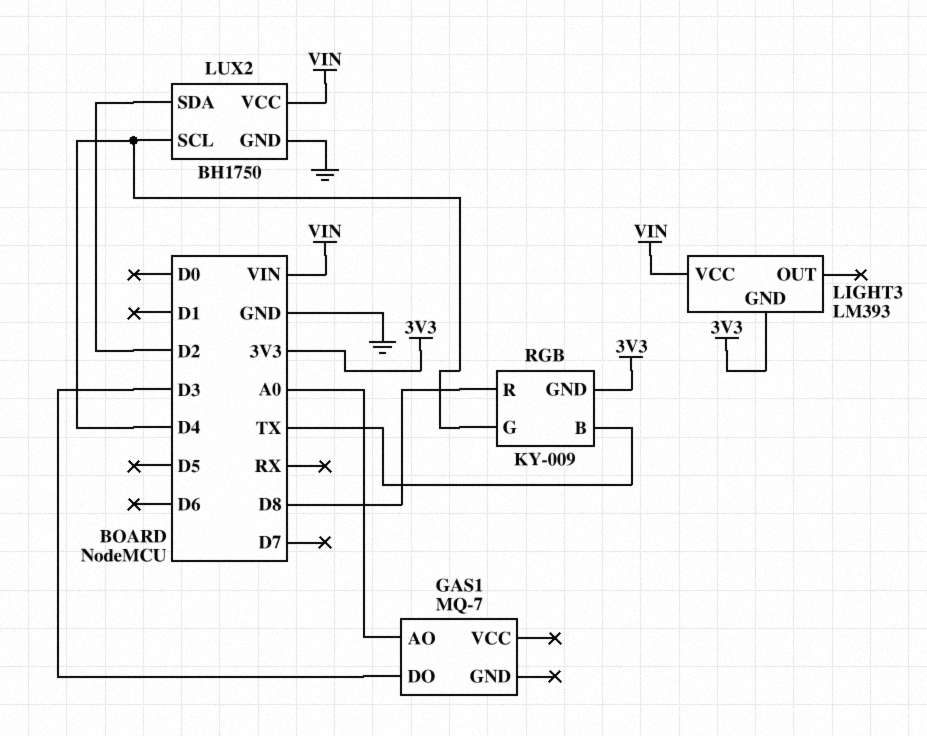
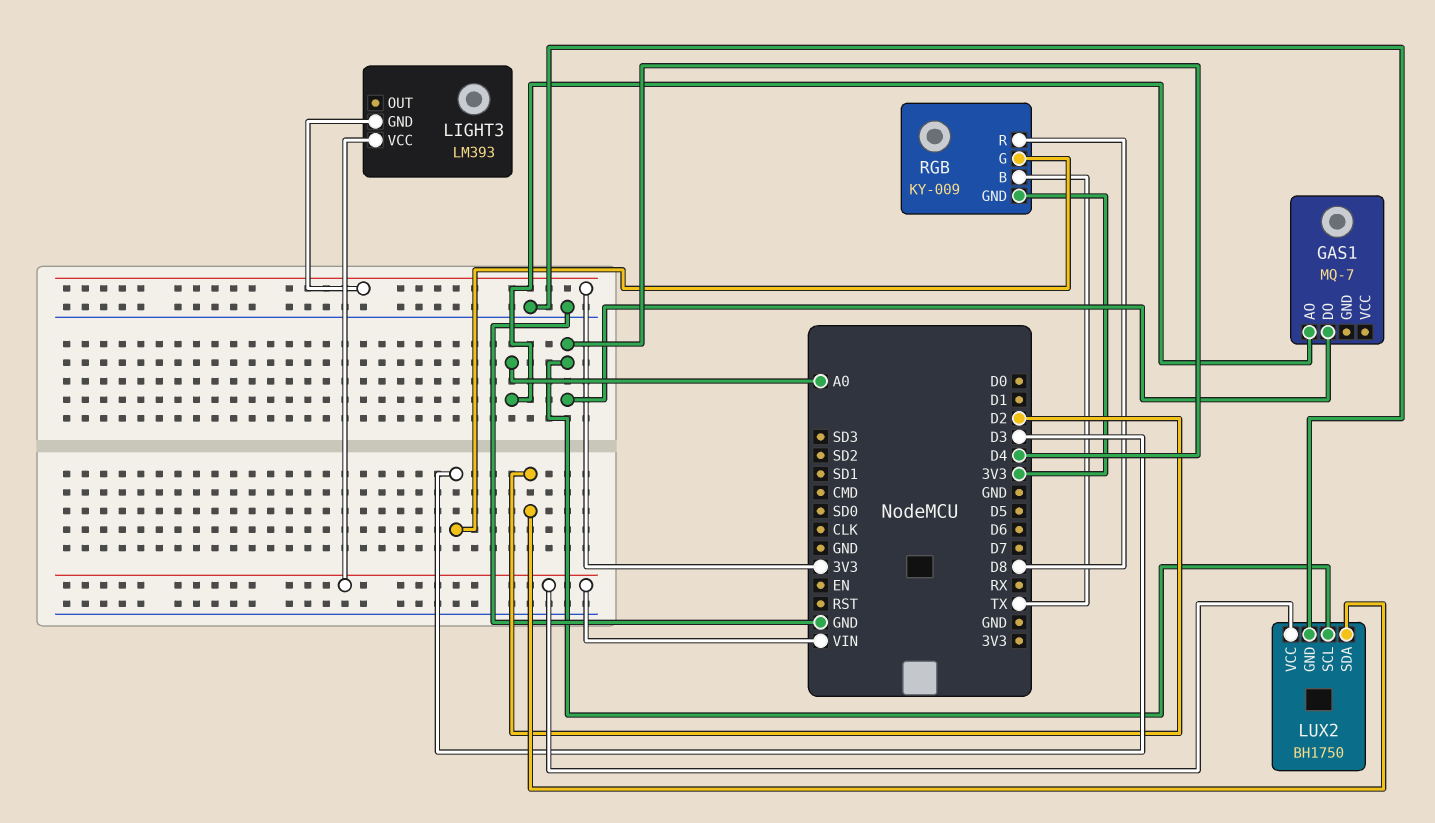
GAS1 pin DO: D3 -> D4
RGB pin G: D4 -> D3

